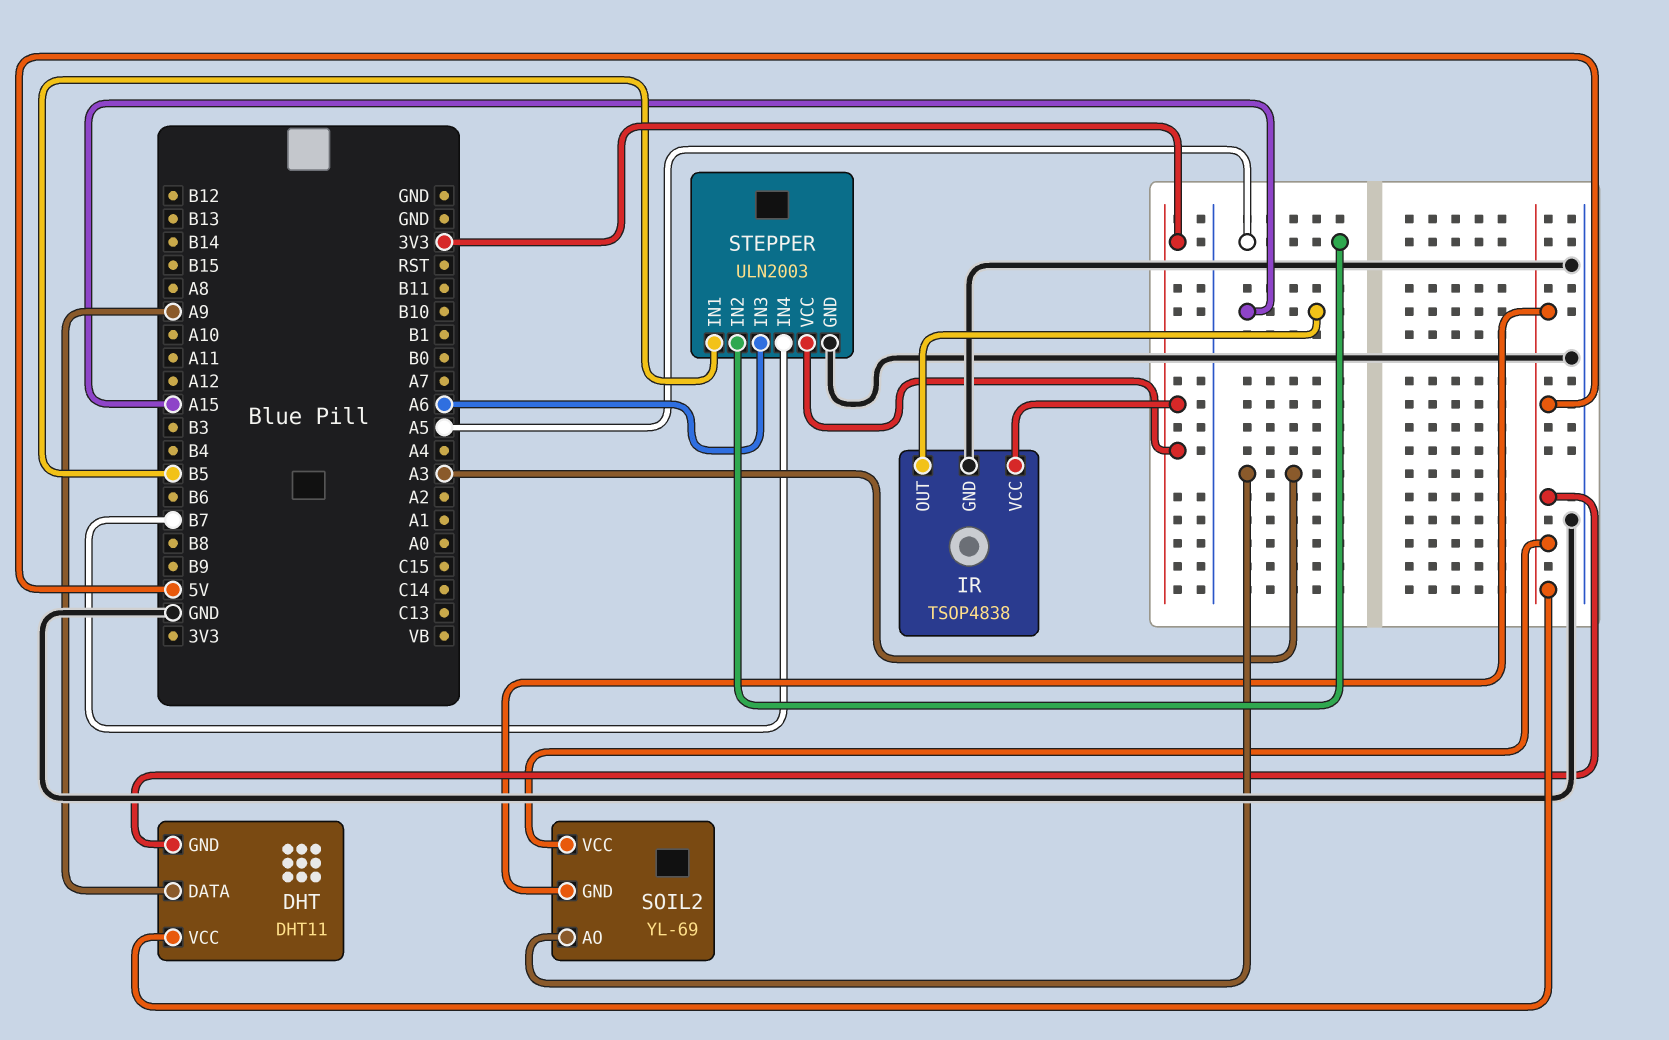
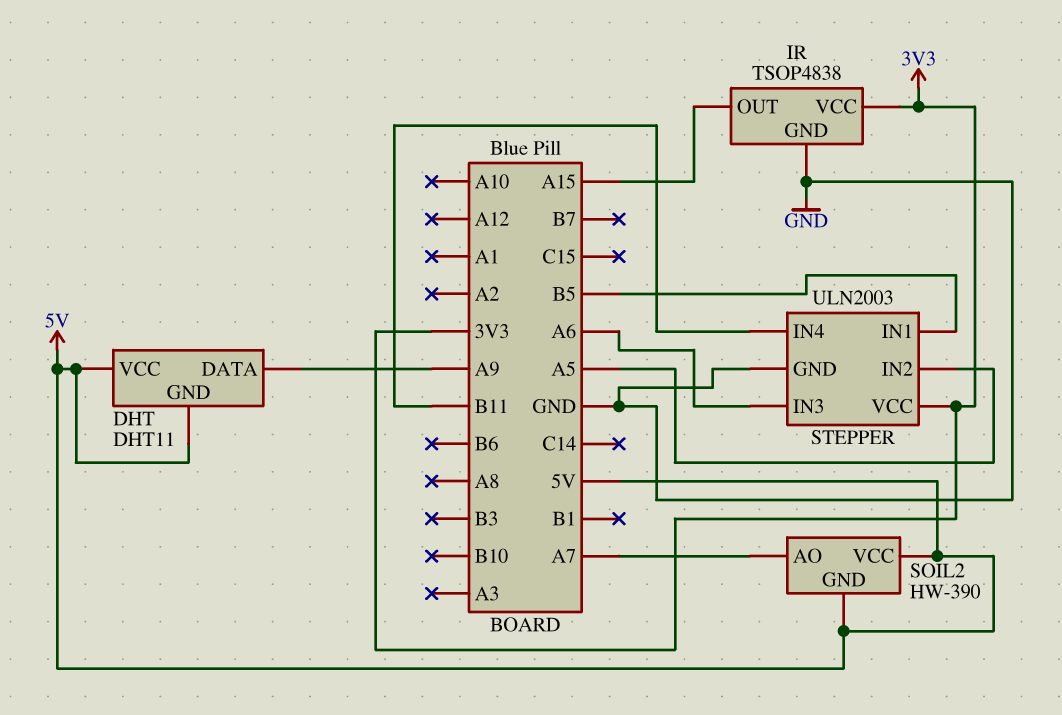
SOIL2: YL-69 -> HW-390
SOIL2 pin AO: A3 -> A7
STEPPER pin IN4: B7 -> B11

